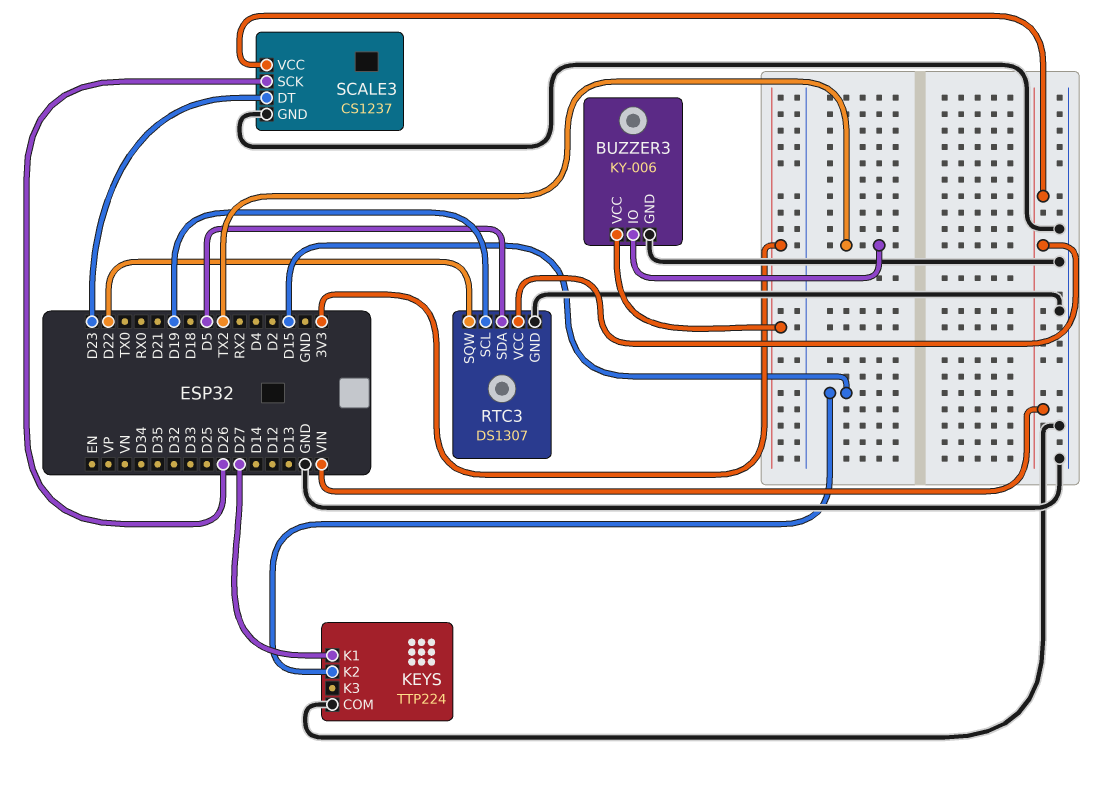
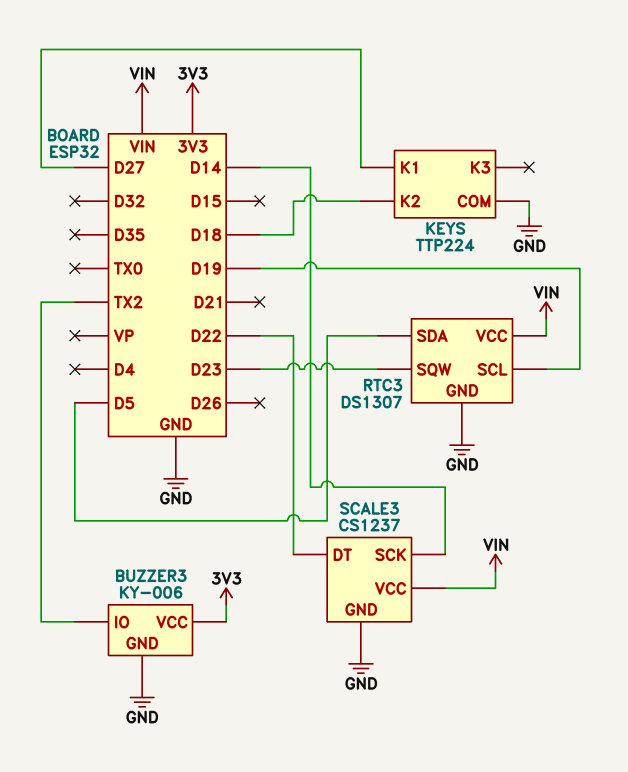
KEYS pin K2: D15 -> D18
RTC3 pin SQW: D22 -> D23
SCALE3 pin DT: D23 -> D22
SCALE3 pin SCK: D26 -> D14

